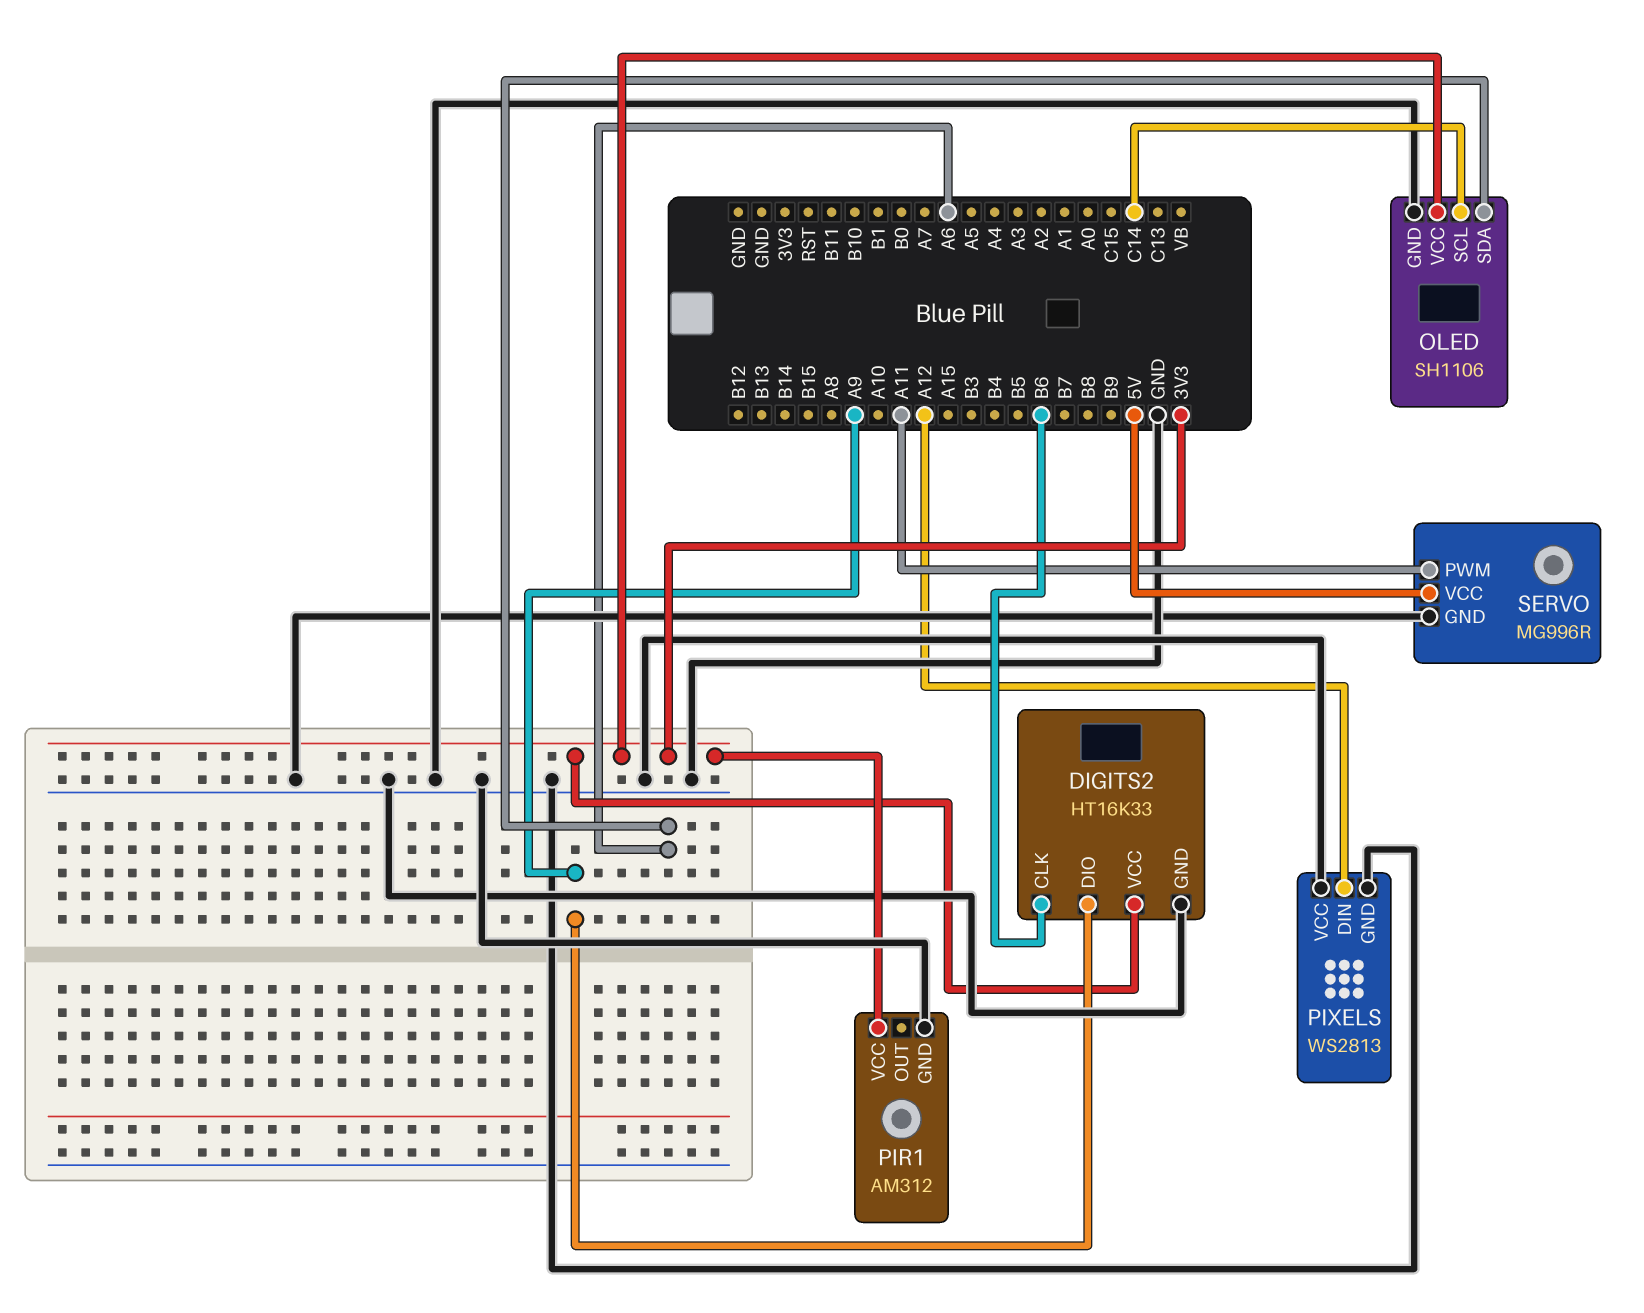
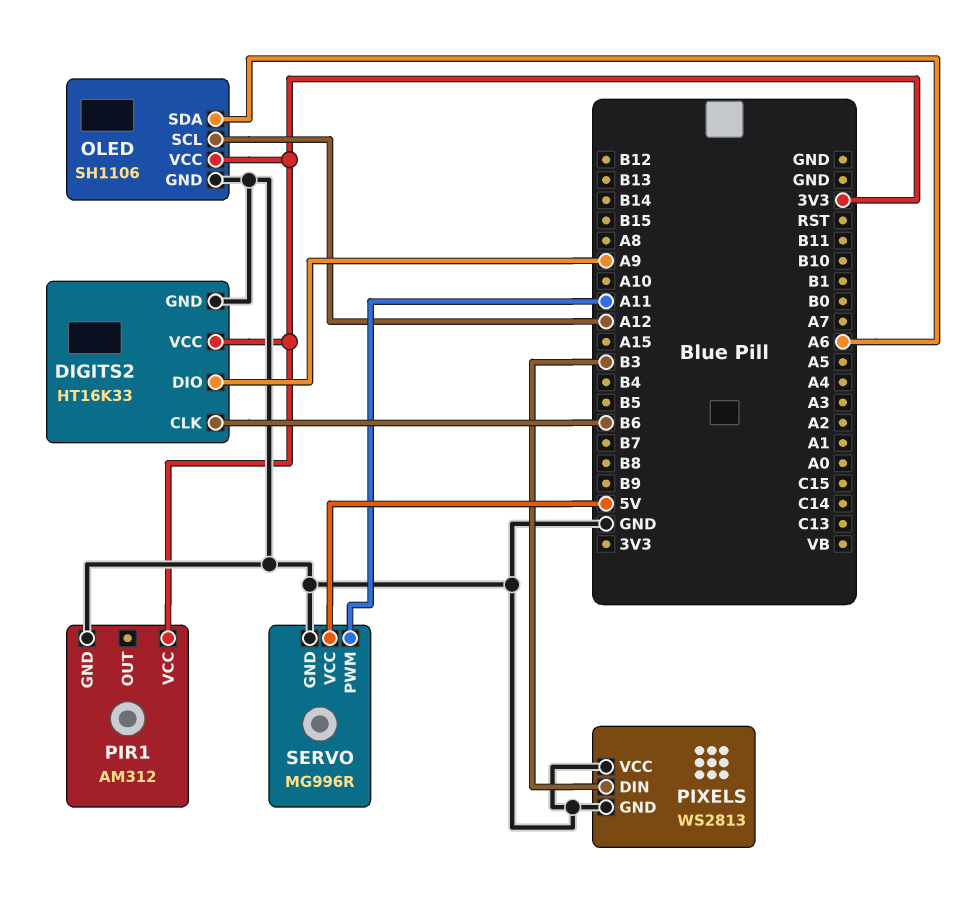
OLED pin SCL: C14 -> A12
PIXELS pin DIN: A12 -> B3

